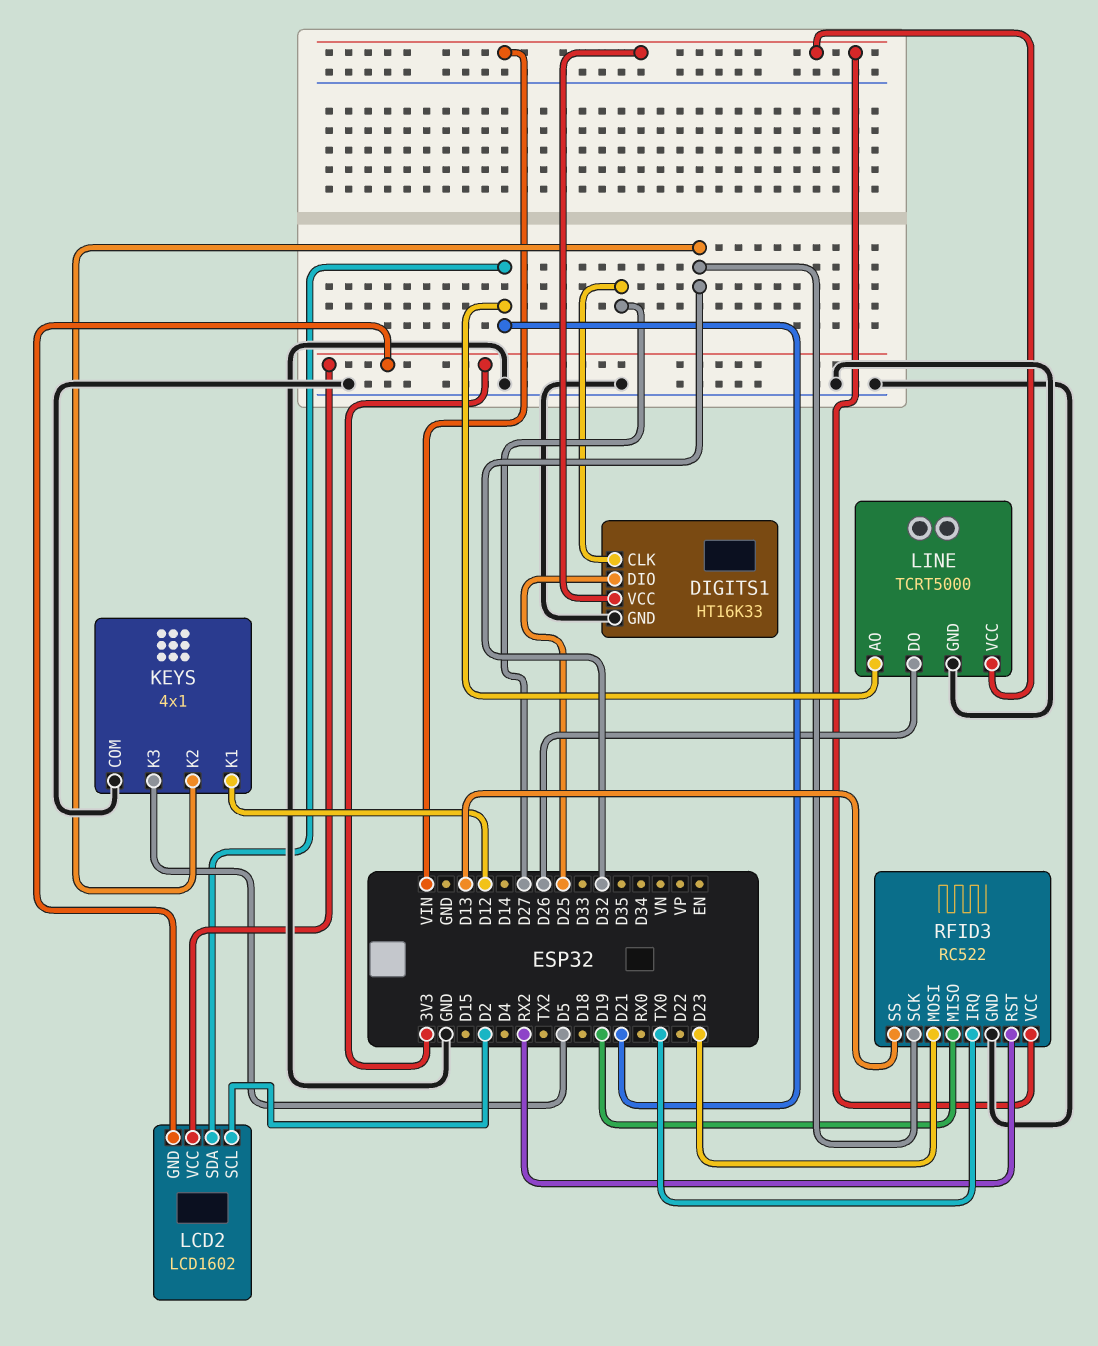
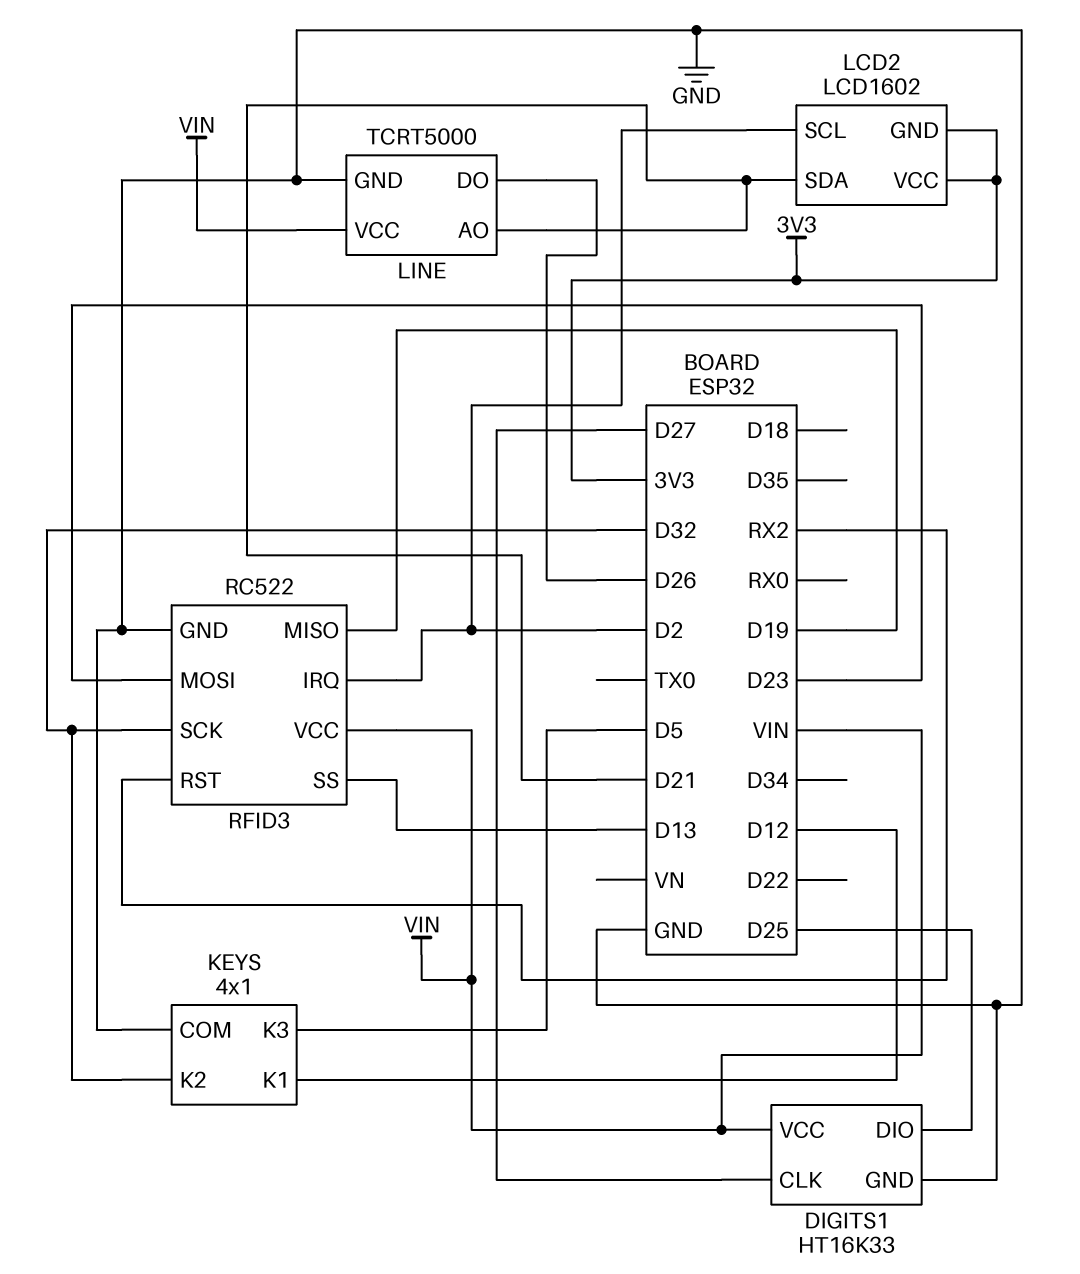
RFID3 pin IRQ: TX0 -> D2

